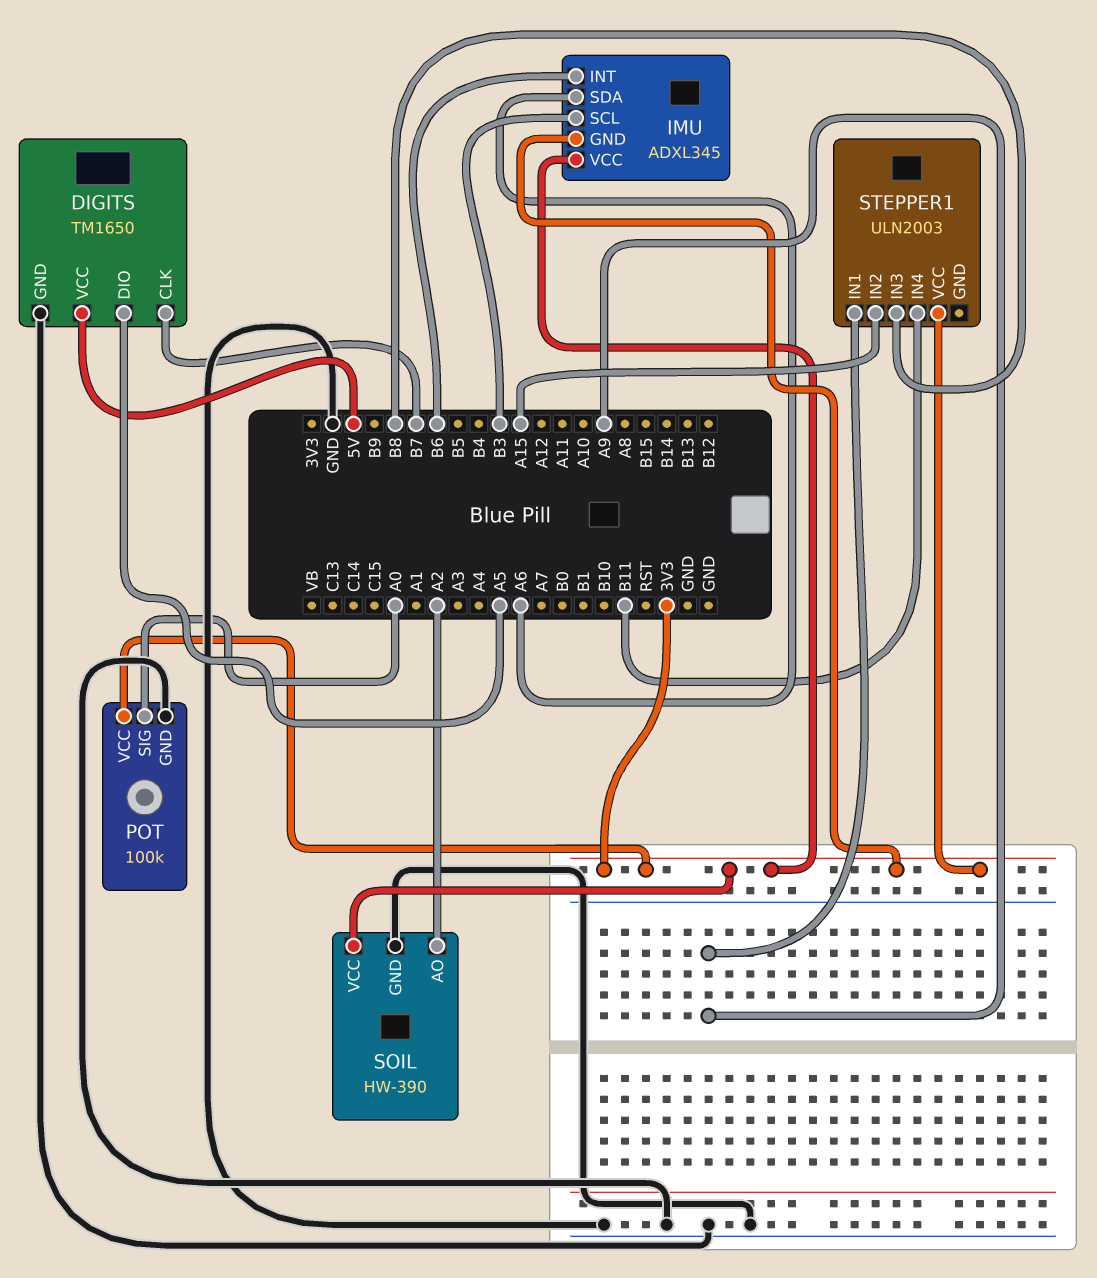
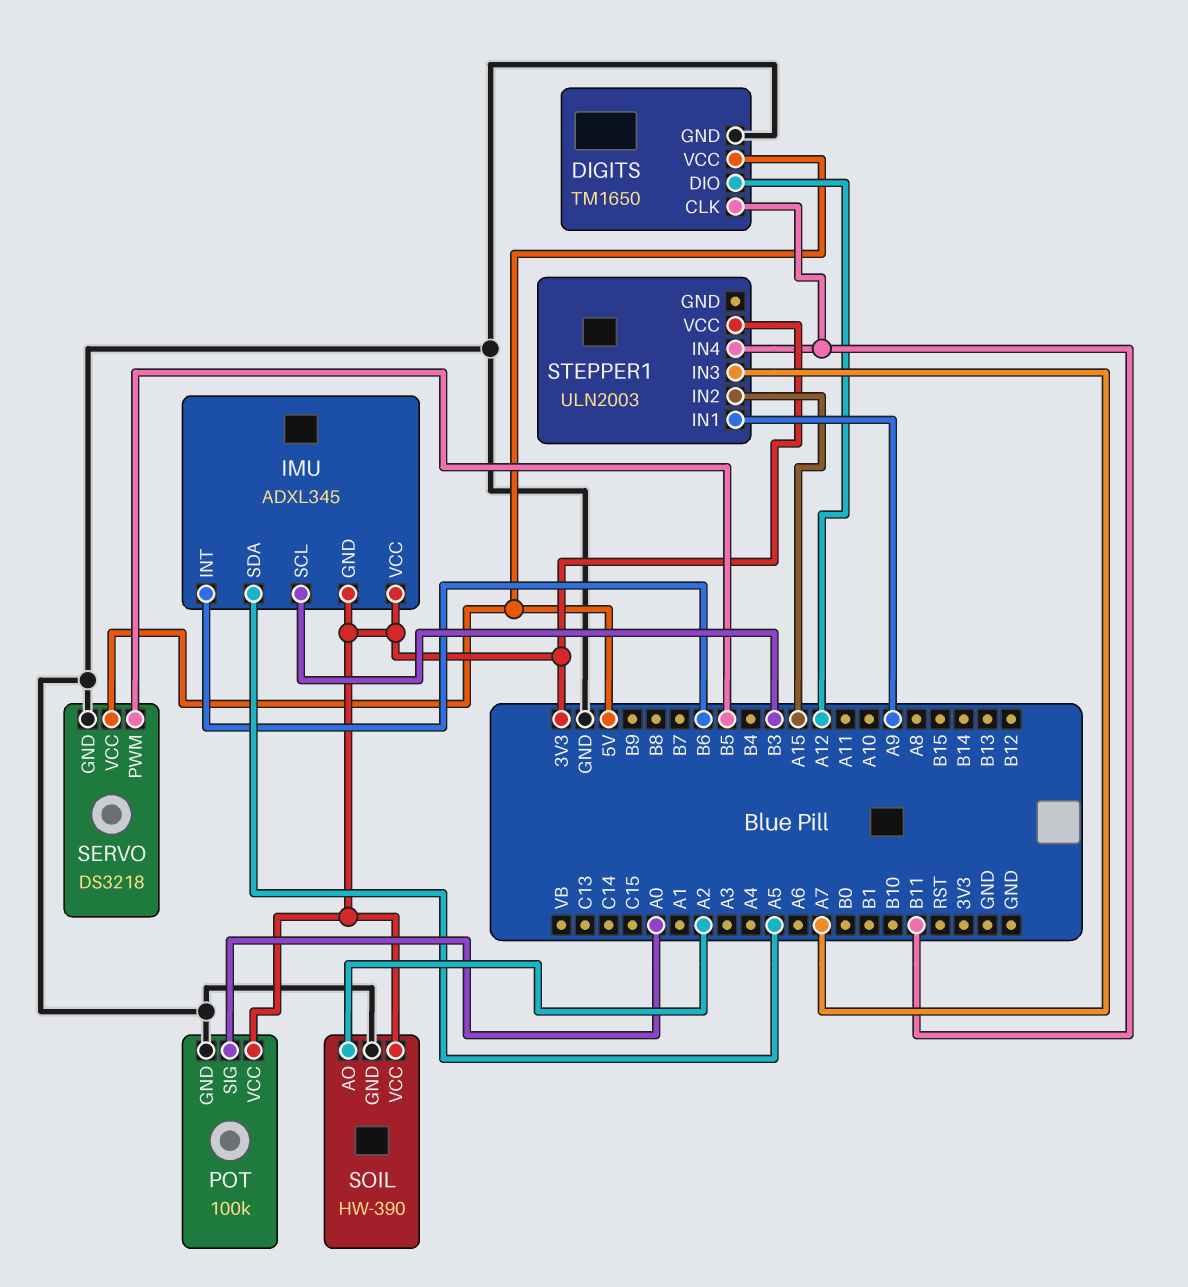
DIGITS pin CLK: B7 -> B11
DIGITS pin DIO: A5 -> A12
IMU pin SDA: A6 -> A5
SERVO: none -> DS3218
SERVO pin GND: none -> GND
SERVO pin PWM: none -> B5
SERVO pin VCC: none -> 5V
STEPPER1 pin IN3: B8 -> A7

